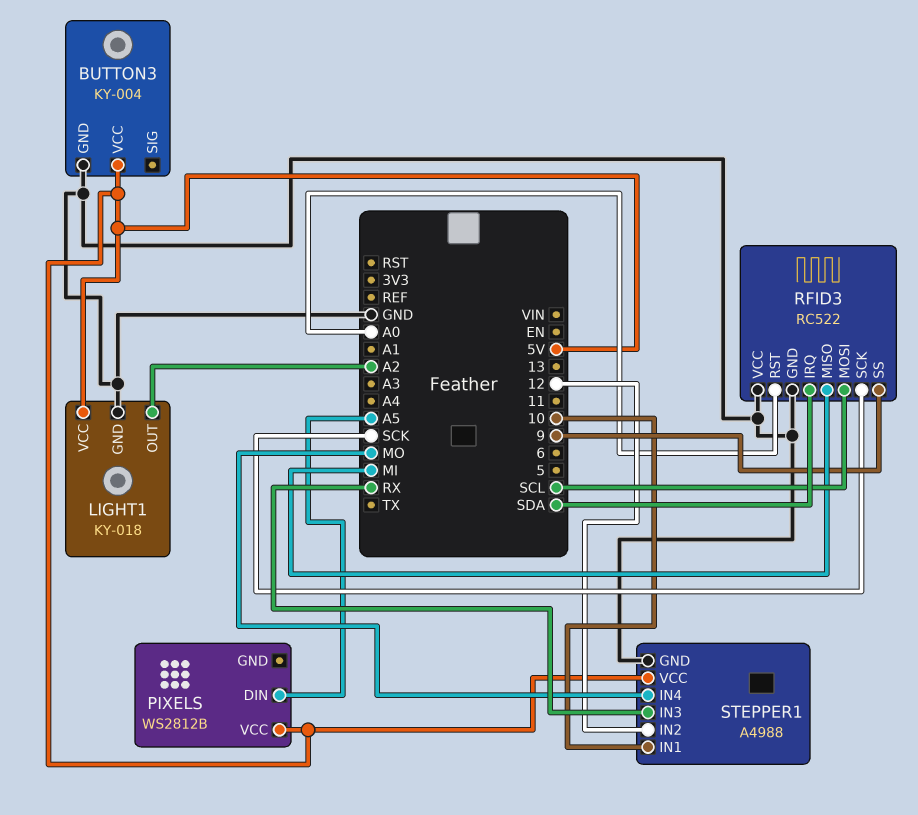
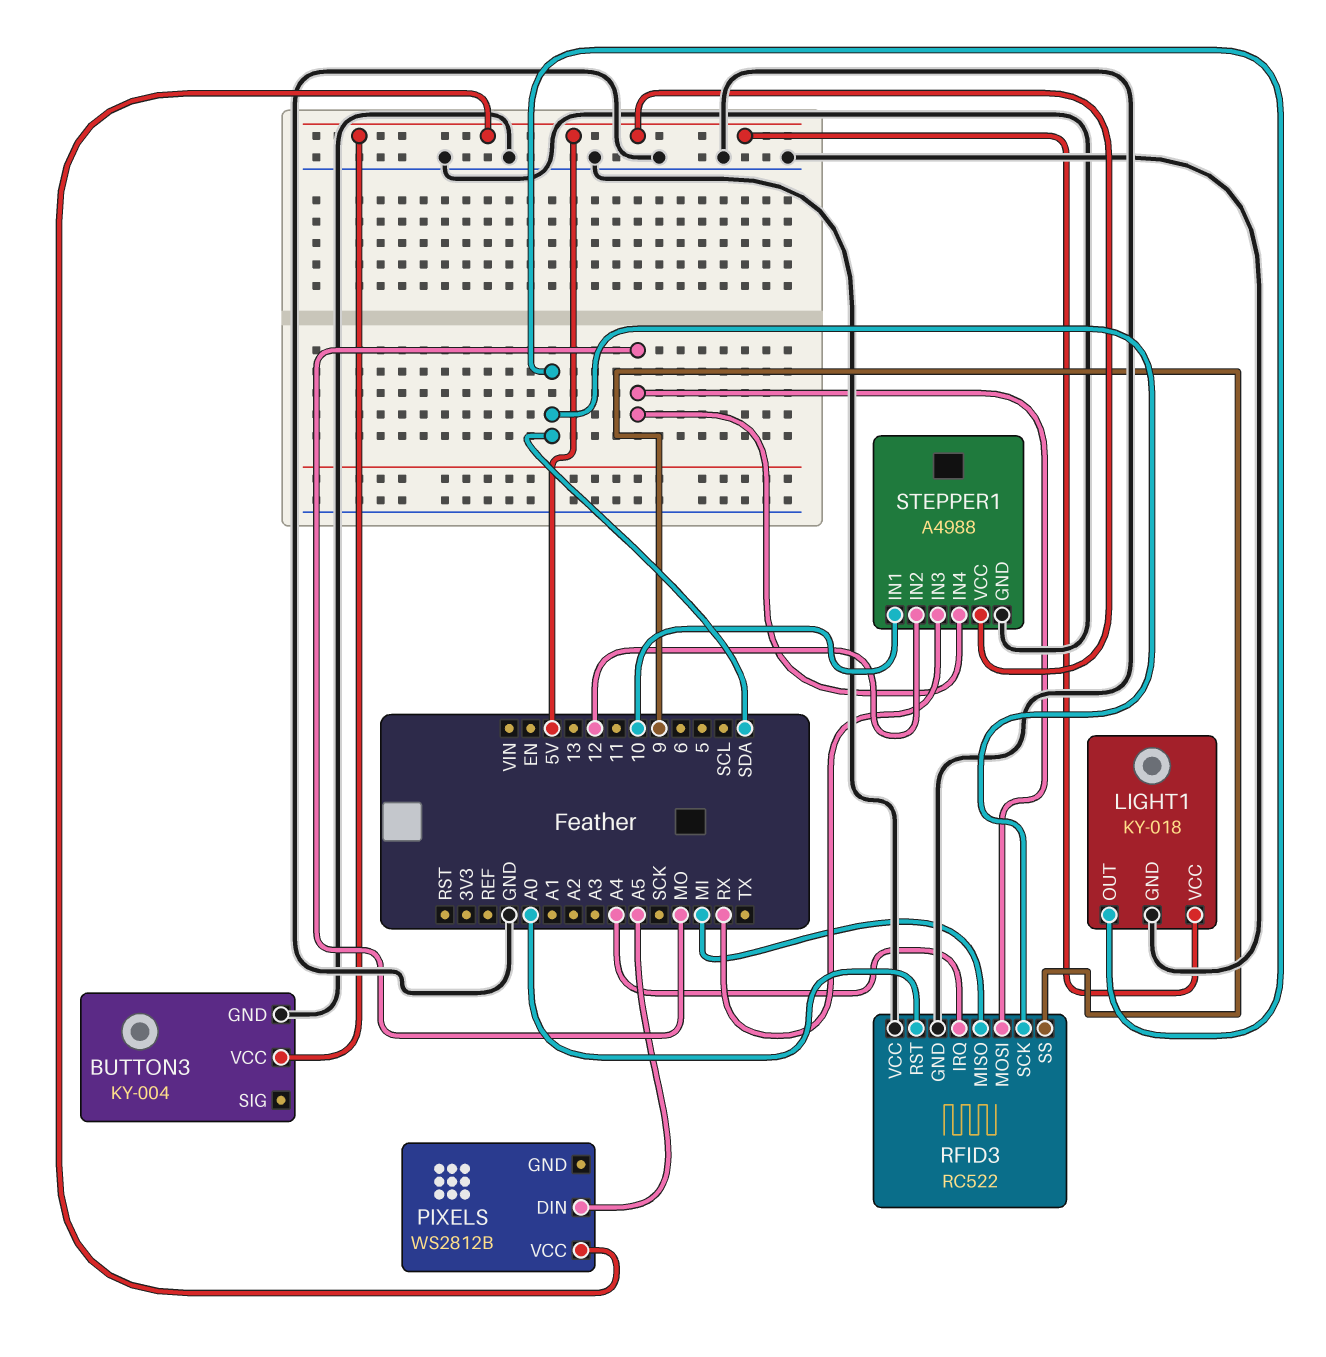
LIGHT1 pin OUT: A2 -> SDA
RFID3 pin IRQ: SDA -> A4
RFID3 pin MOSI: SCL -> MO
RFID3 pin SCK: SCK -> SDA

